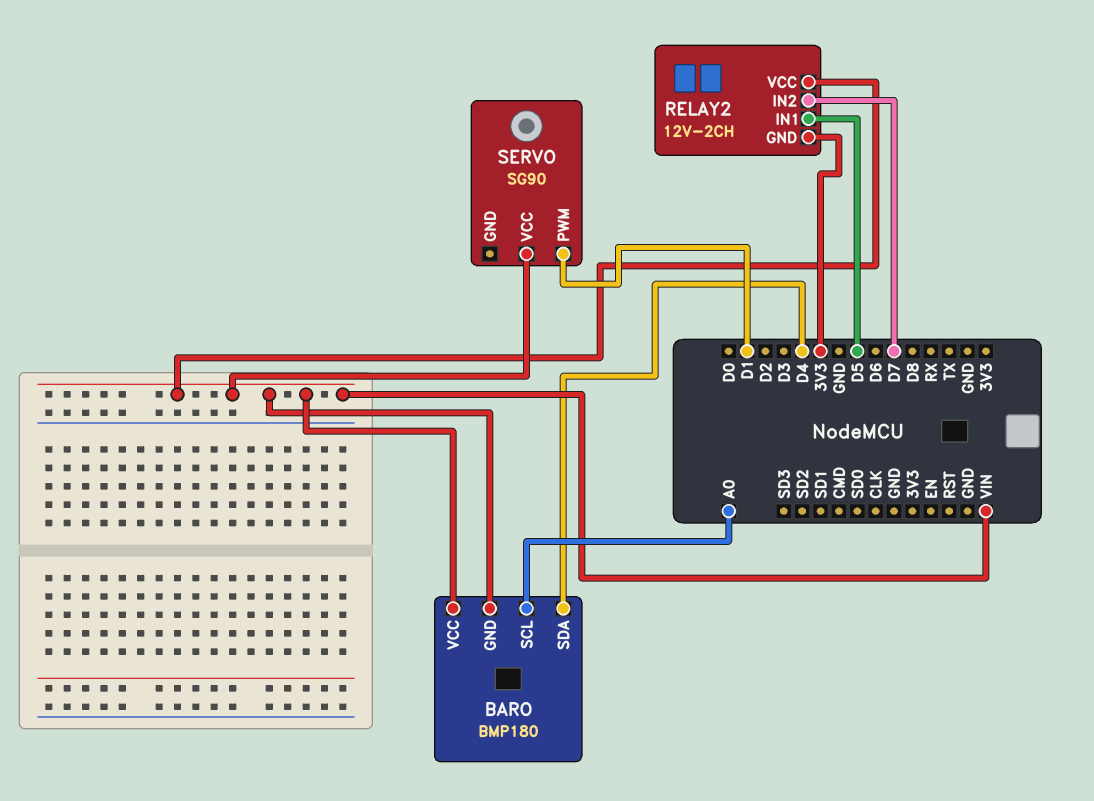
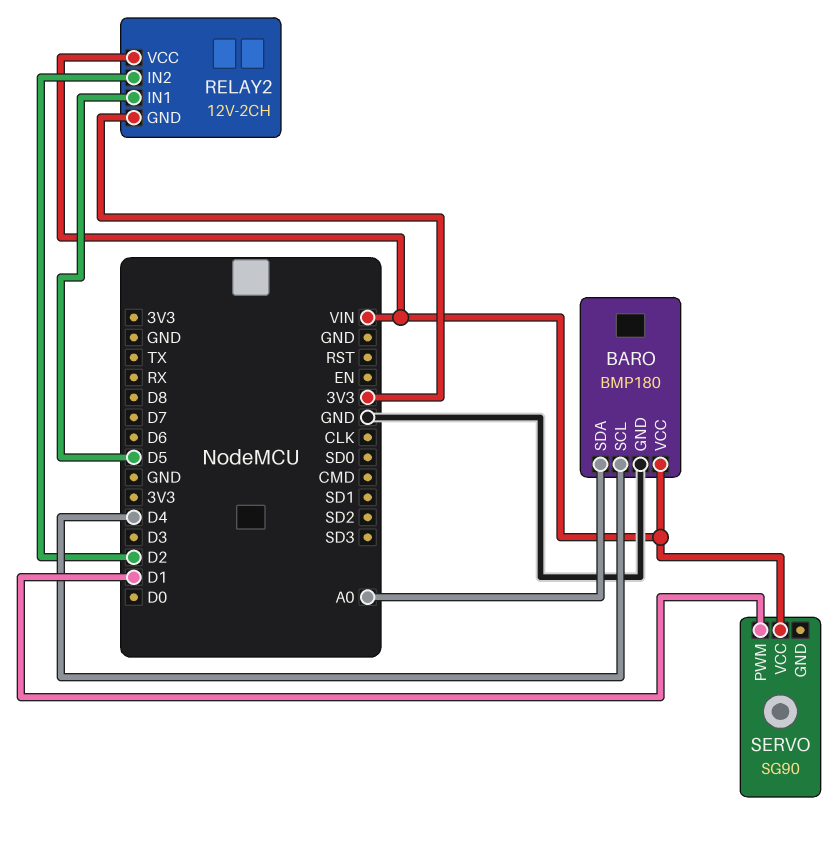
BARO pin GND: VIN -> GND
BARO pin SCL: A0 -> D4
BARO pin SDA: D4 -> A0
RELAY2 pin IN2: D7 -> D2

